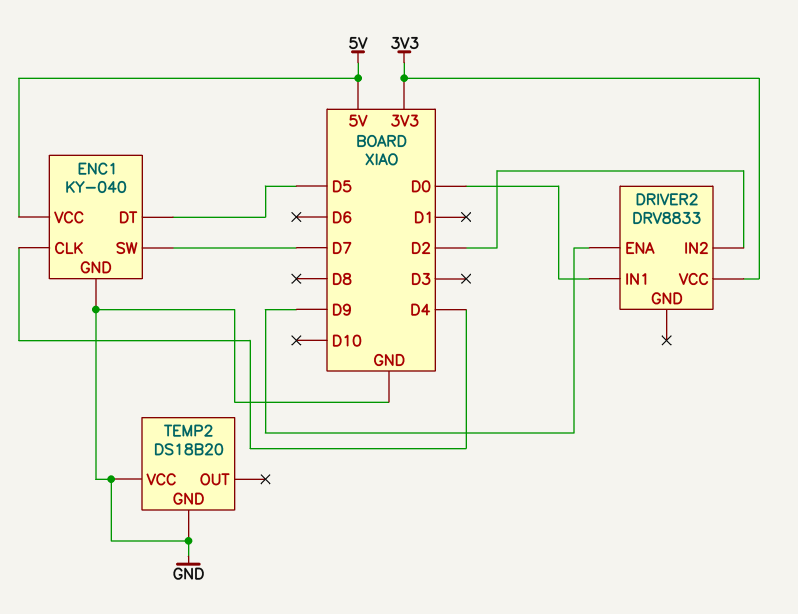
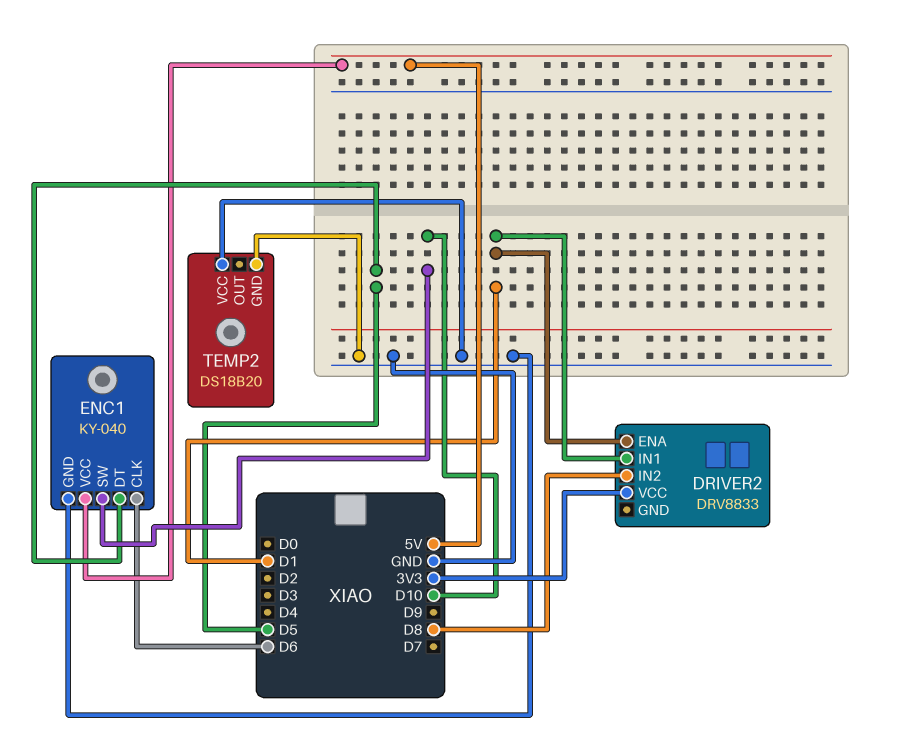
DRIVER2 pin ENA: D9 -> D1
DRIVER2 pin IN1: D0 -> D1
DRIVER2 pin IN2: D2 -> D8
ENC1 pin CLK: D4 -> D6
ENC1 pin SW: D7 -> D10

